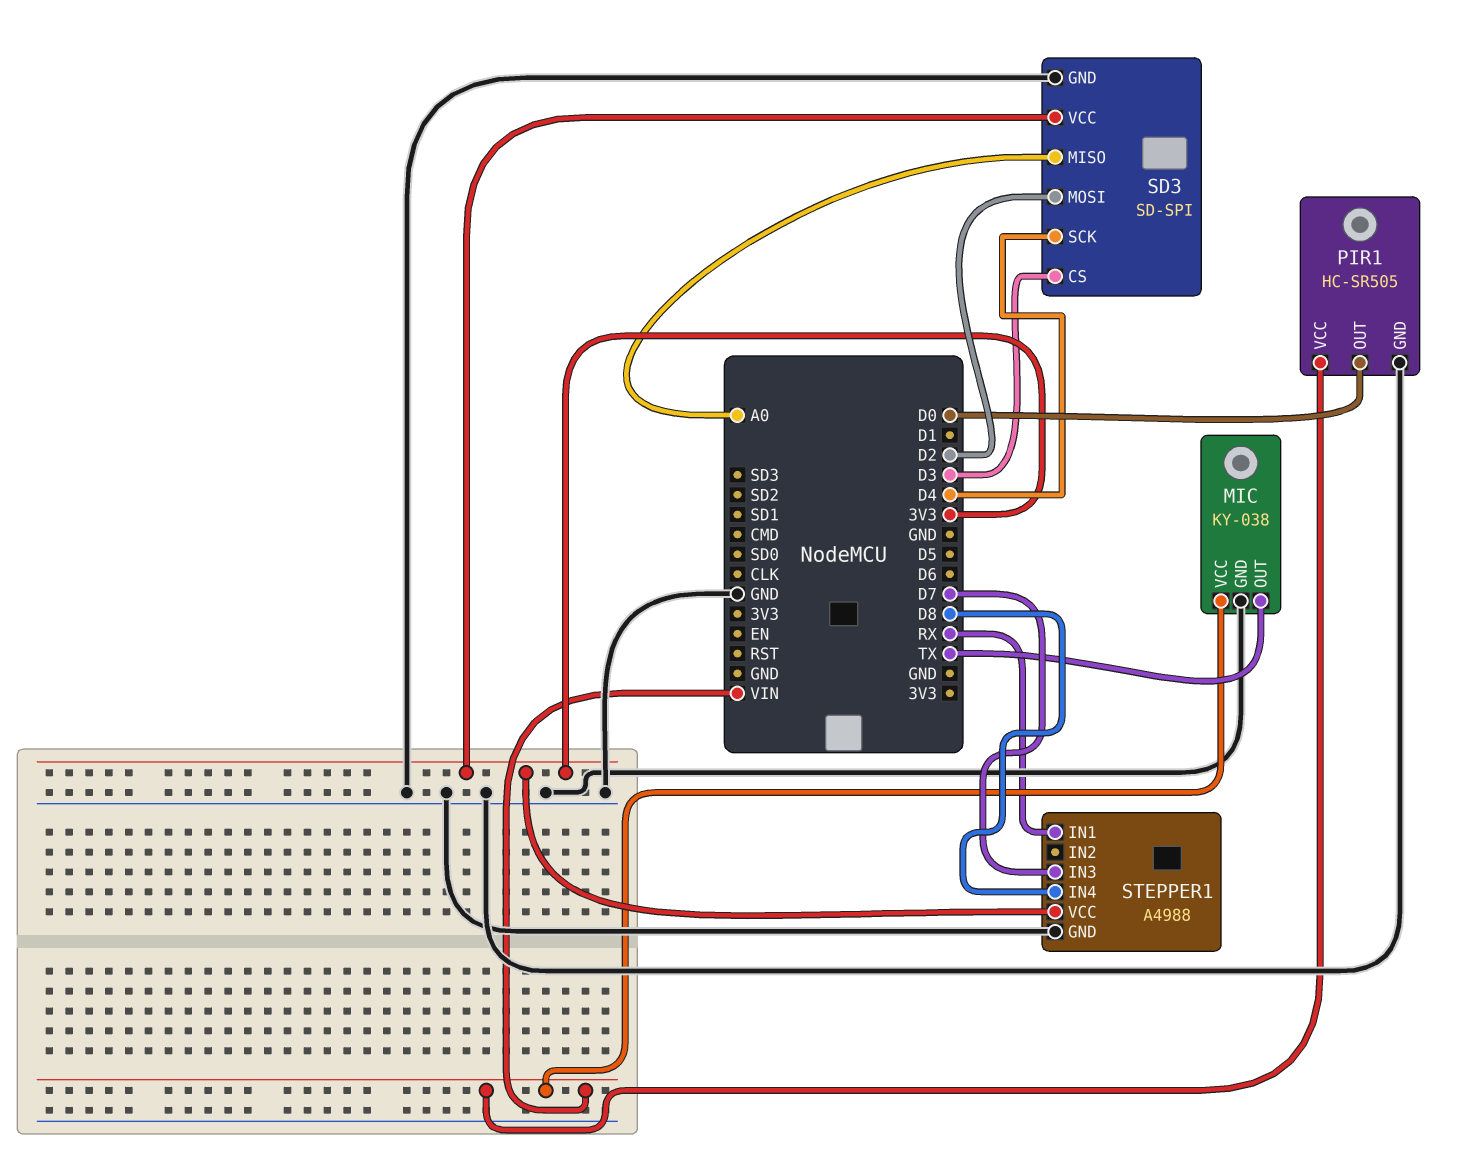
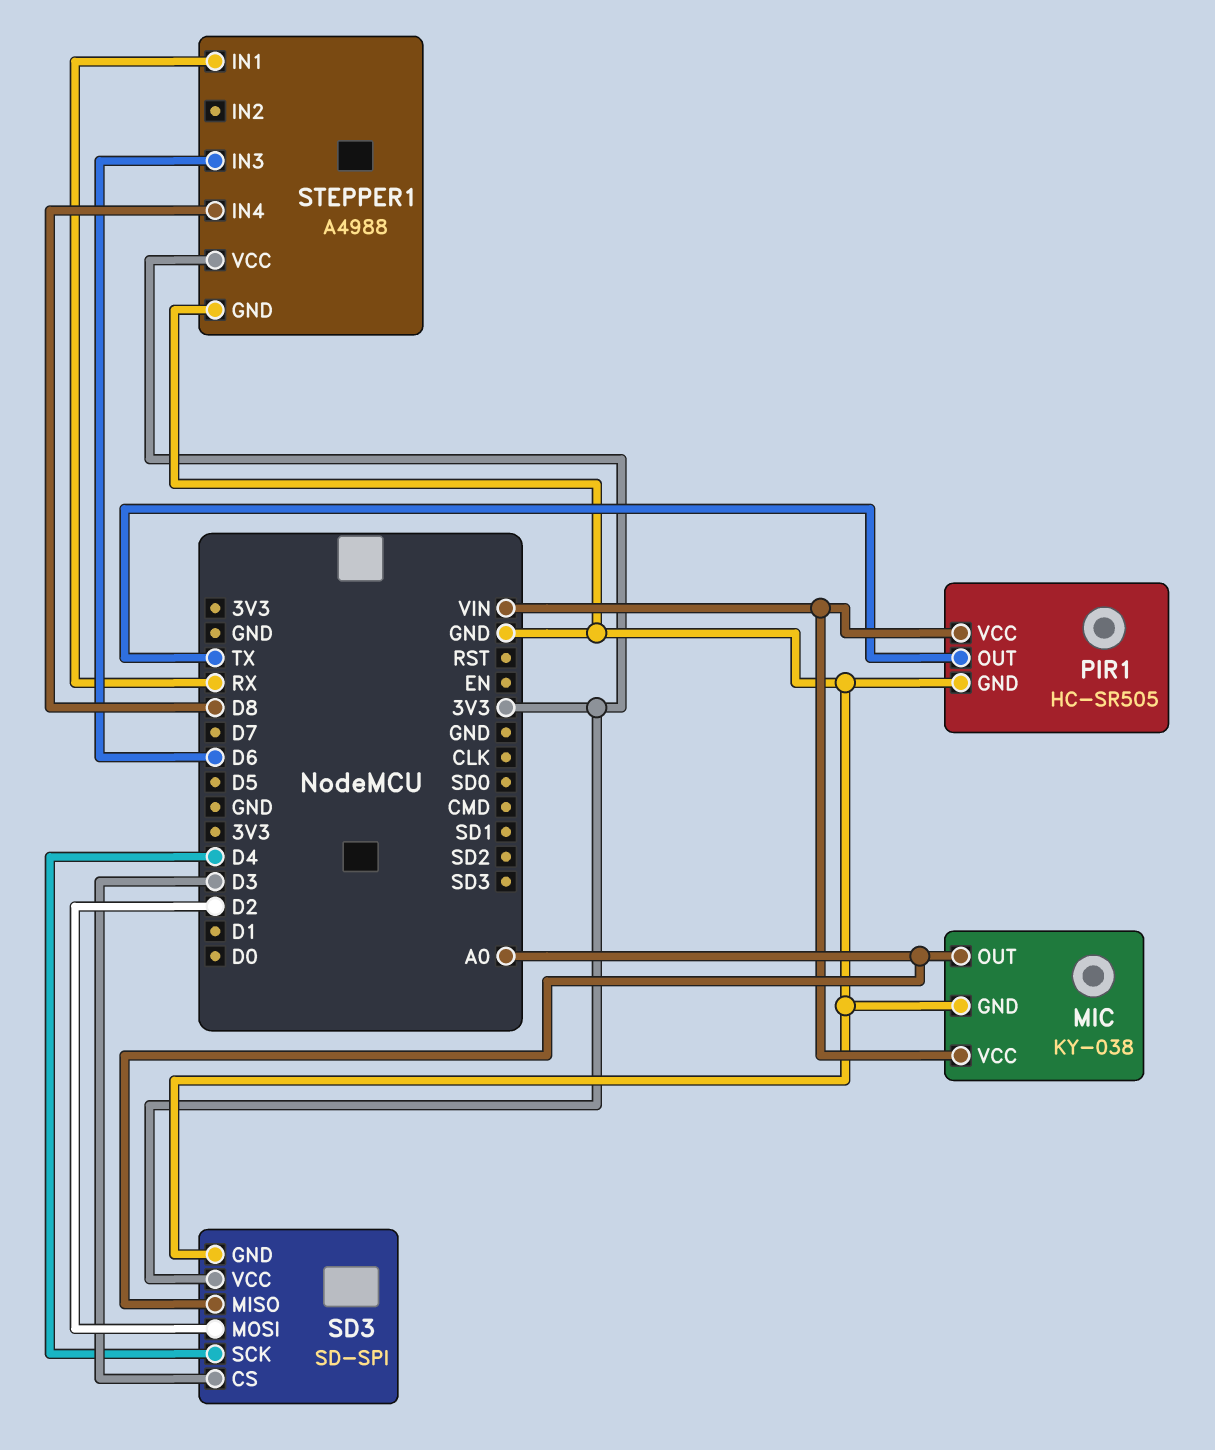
MIC pin OUT: TX -> A0
PIR1 pin OUT: D0 -> TX
STEPPER1 pin IN3: D7 -> D6

